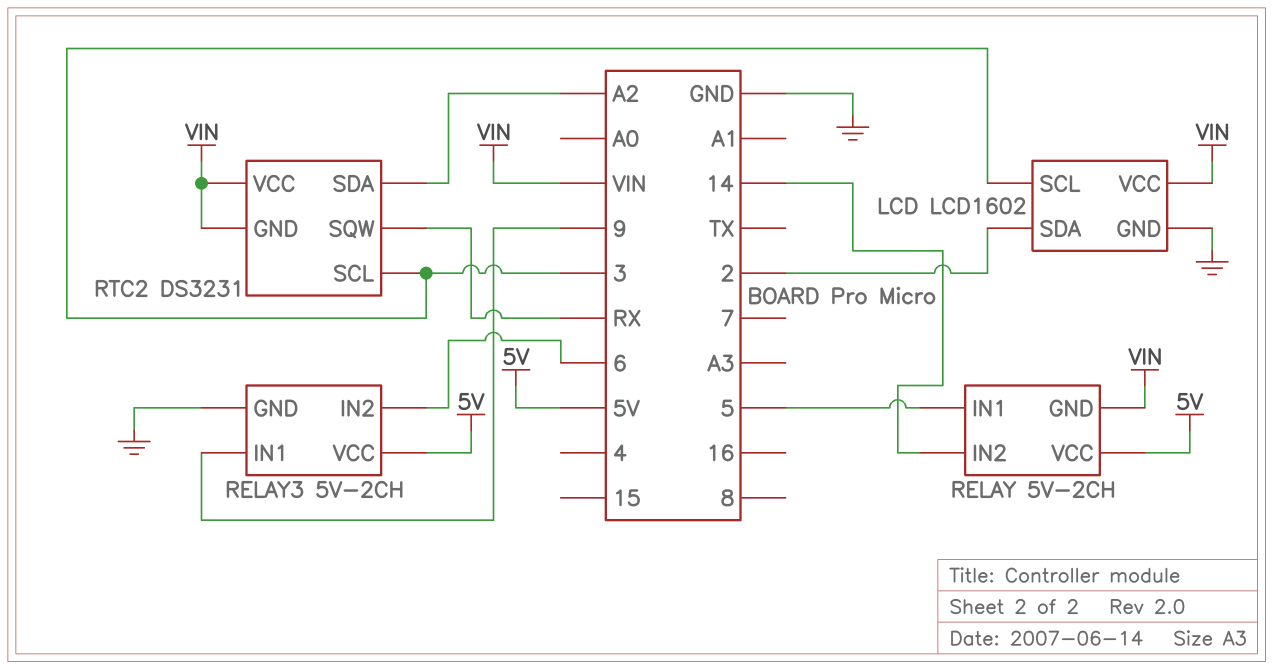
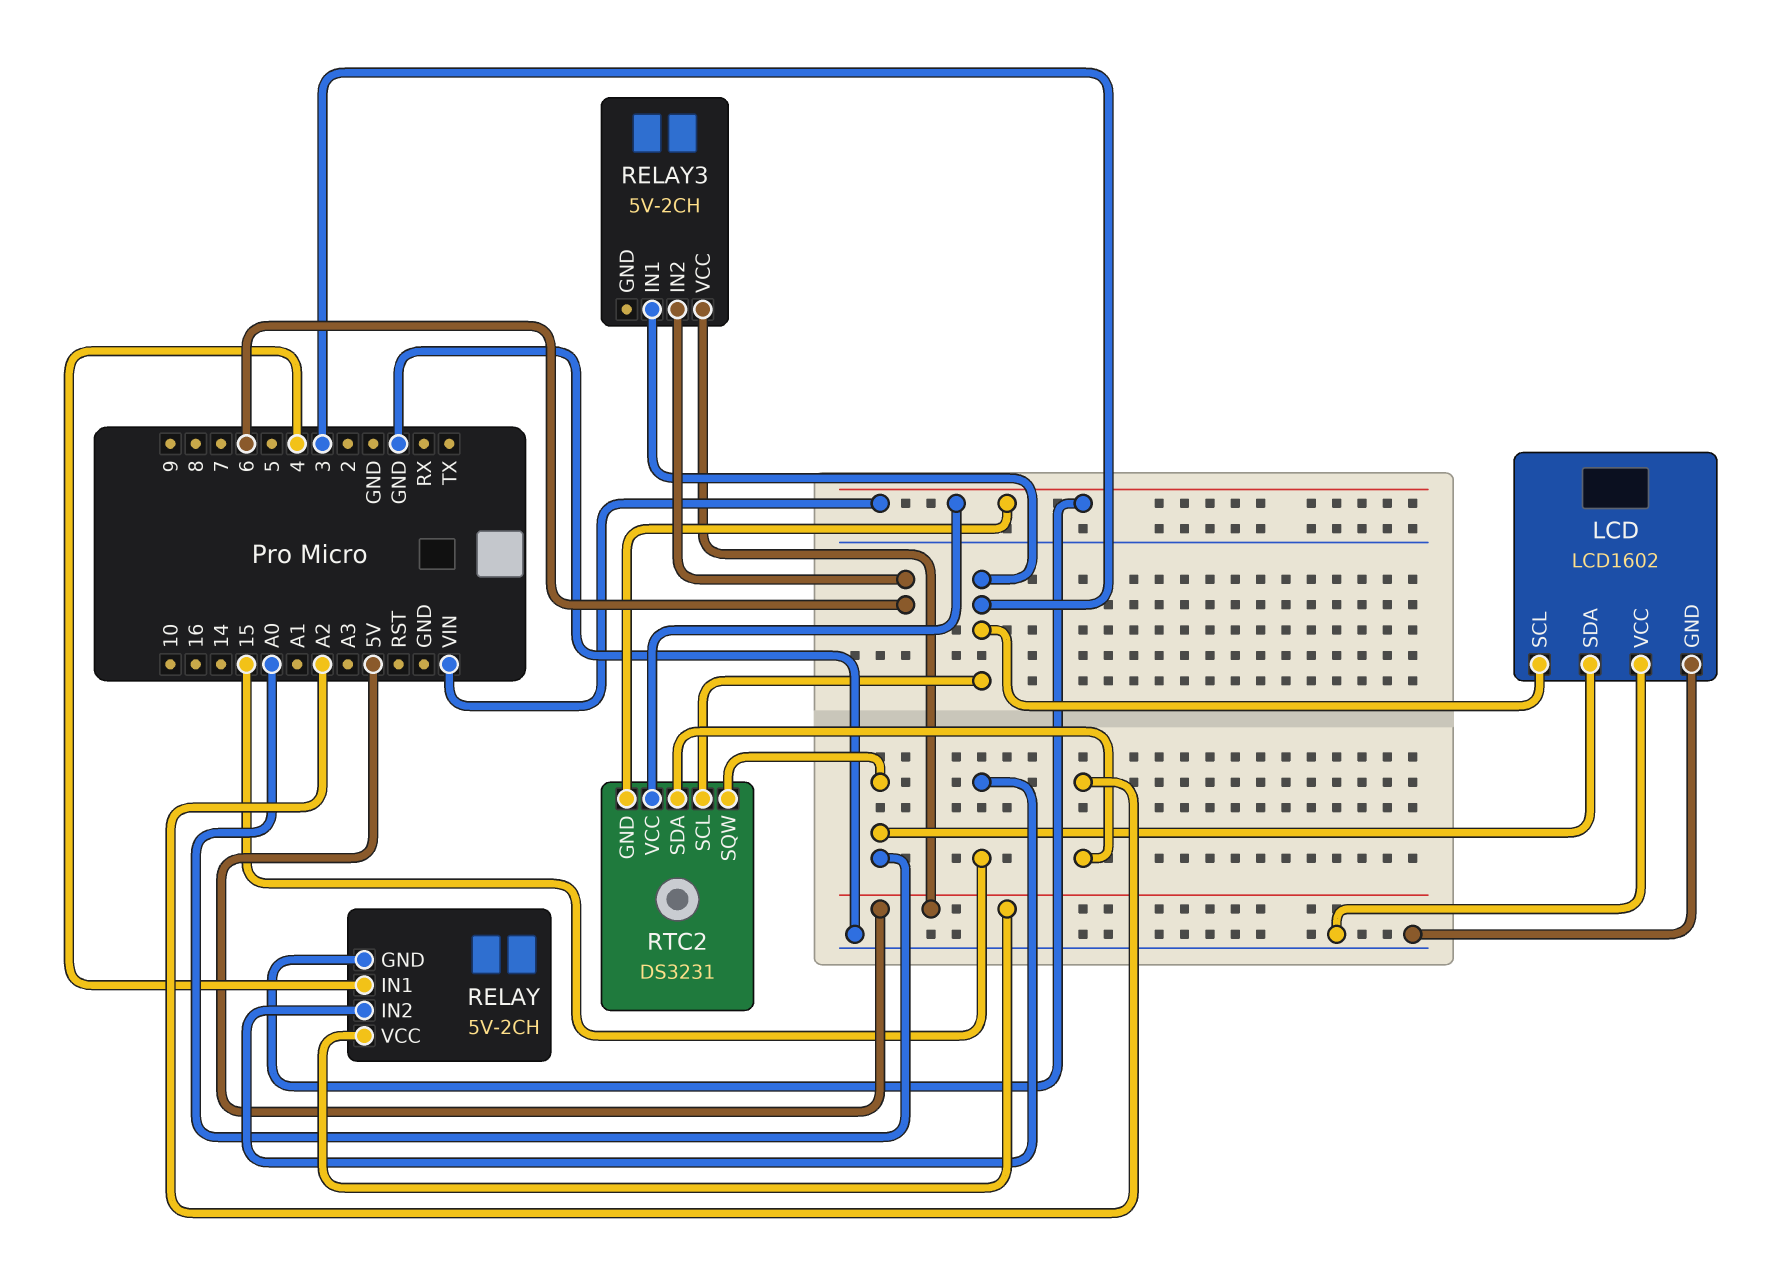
LCD pin SDA: 2 -> A0
LCD pin VCC: VIN -> GND
RELAY pin IN1: 5 -> 4
RELAY pin IN2: 14 -> 15
RELAY3 pin GND: GND -> none
RELAY3 pin IN1: 9 -> 3
RTC2 pin SQW: RX -> A0

